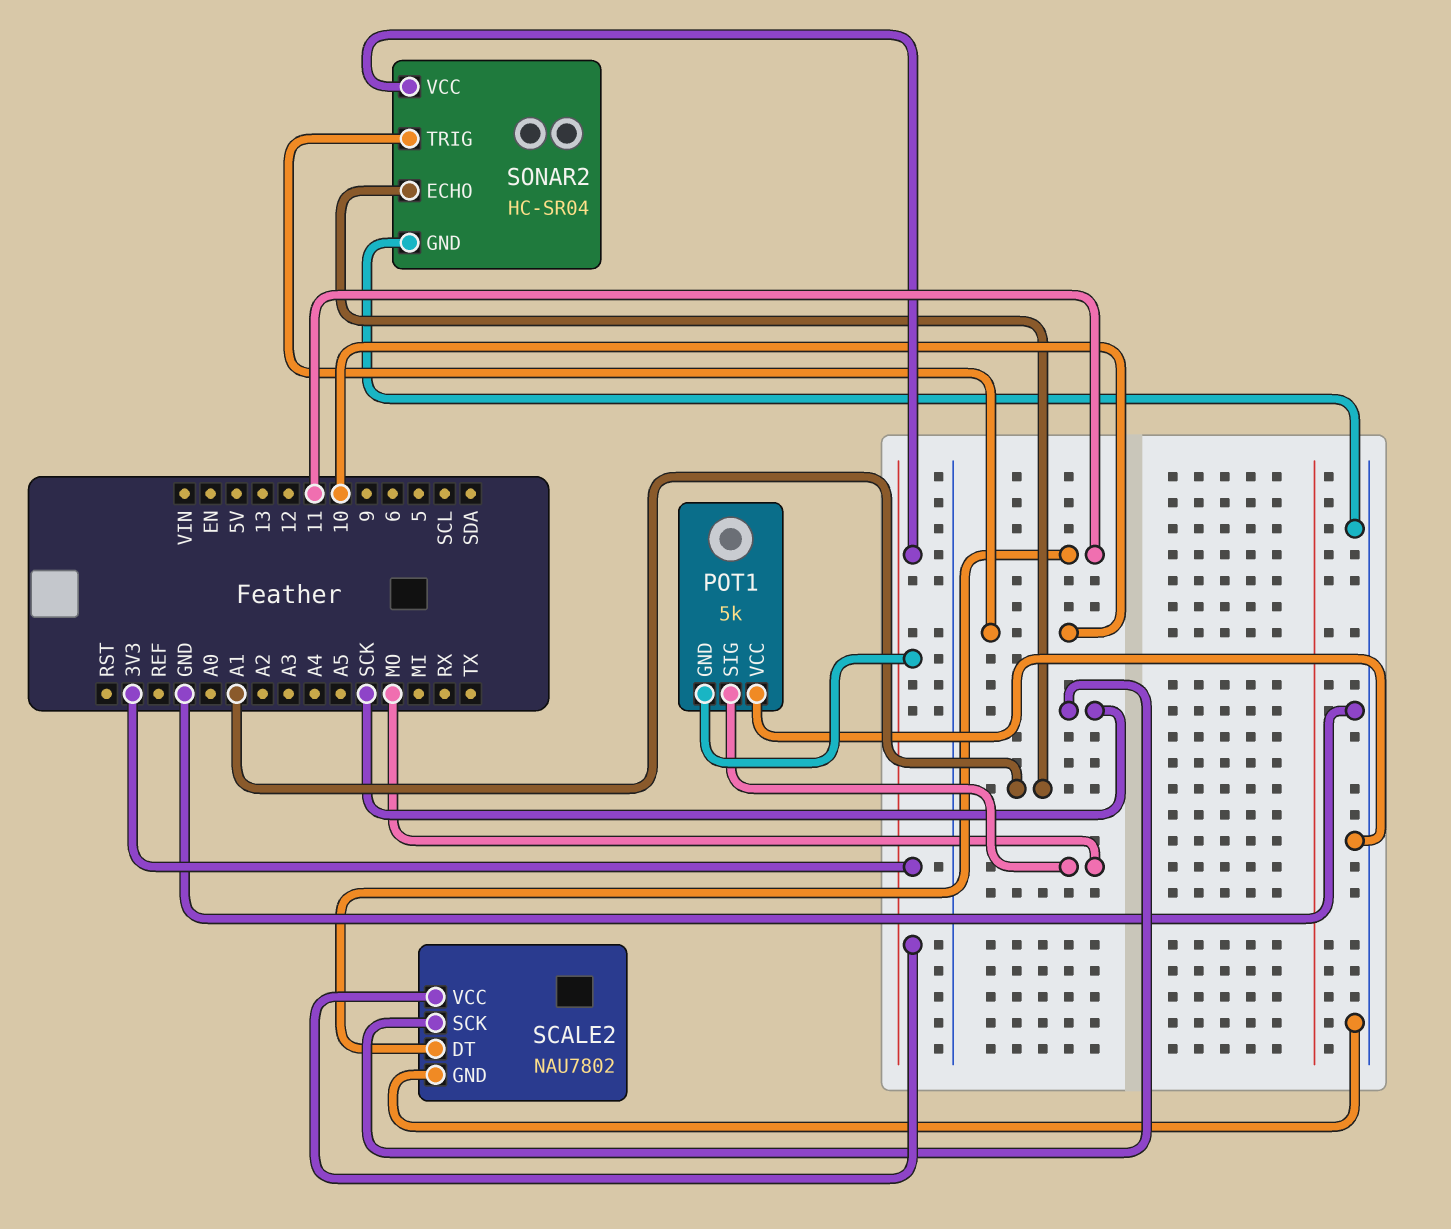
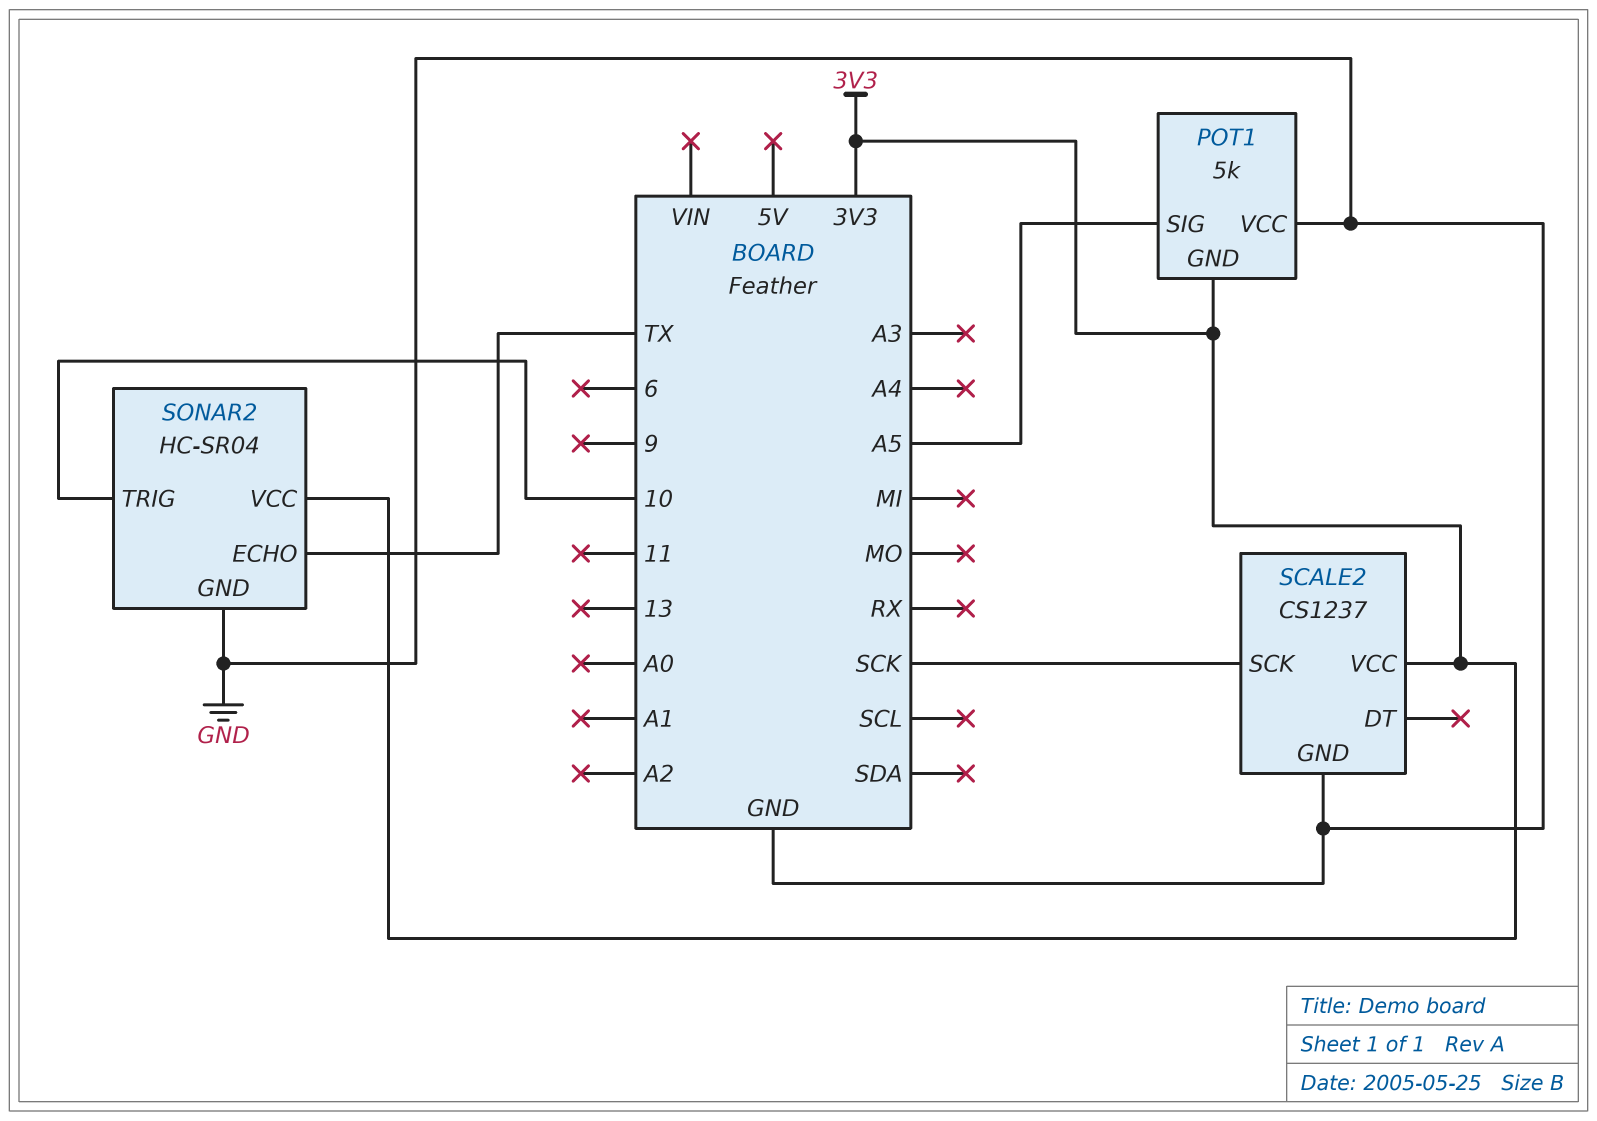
POT1 pin SIG: MO -> A5
SCALE2: NAU7802 -> CS1237
SCALE2 pin DT: 11 -> none
SONAR2 pin ECHO: A1 -> TX

